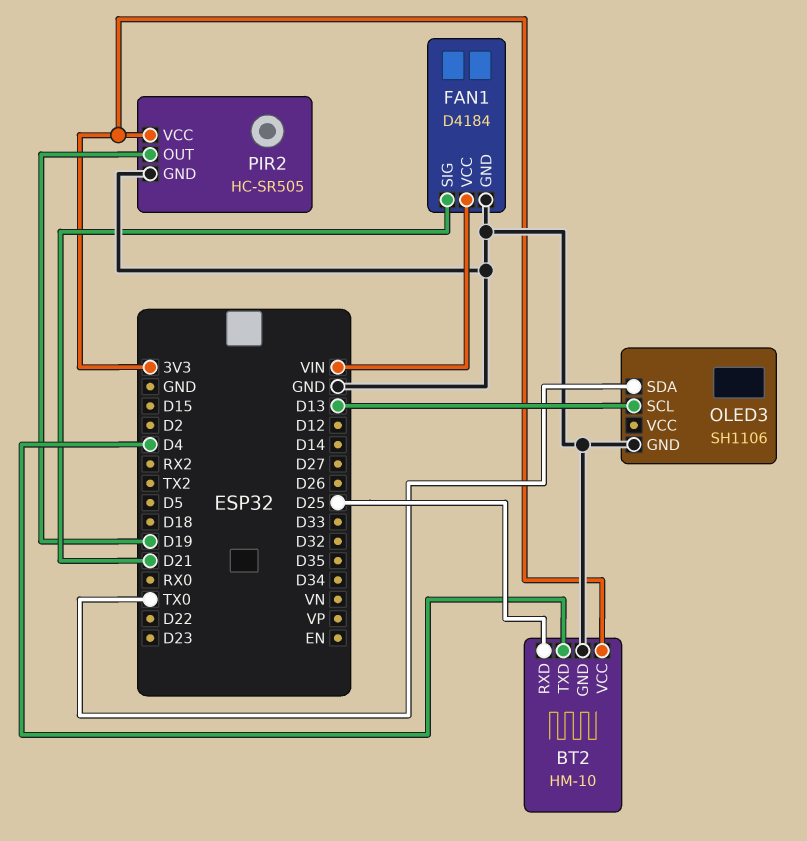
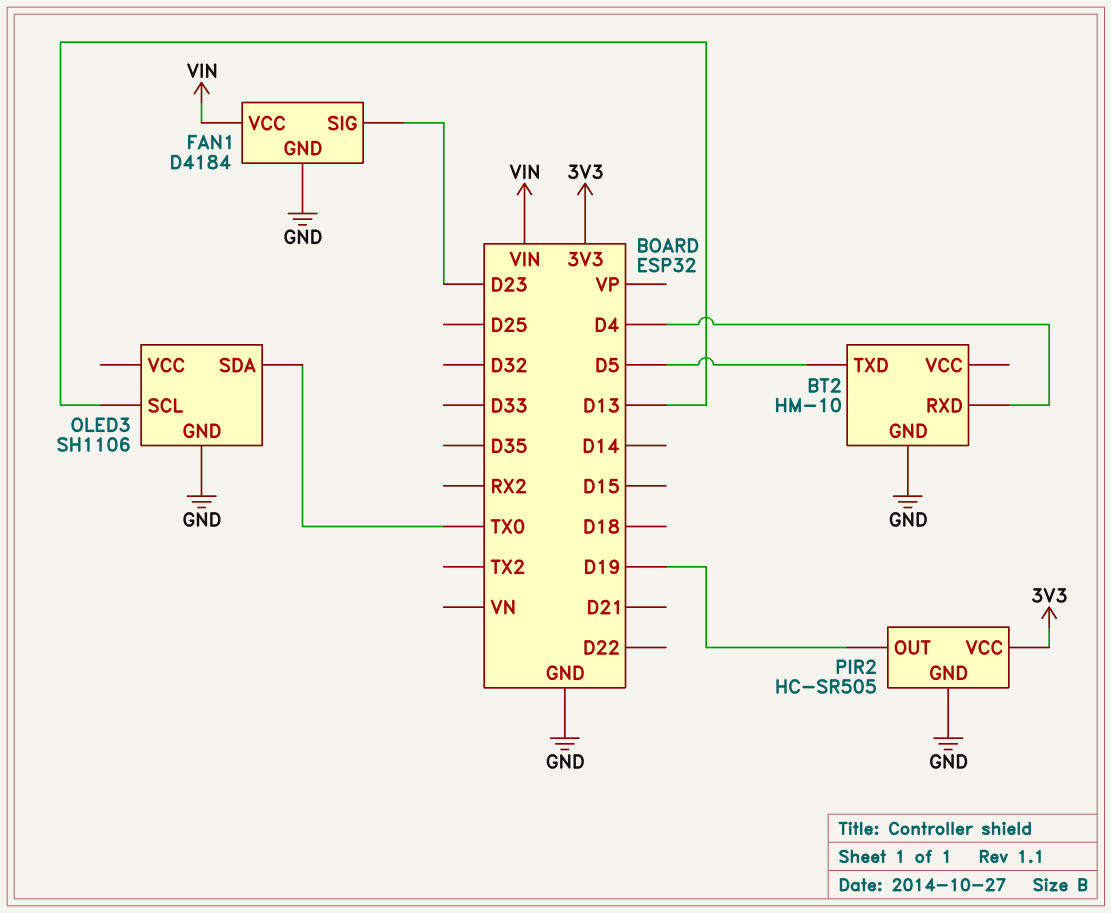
BT2 pin RXD: D25 -> D4
BT2 pin TXD: D4 -> D5
BT2 pin VCC: 3V3 -> none
FAN1 pin SIG: D21 -> D23

